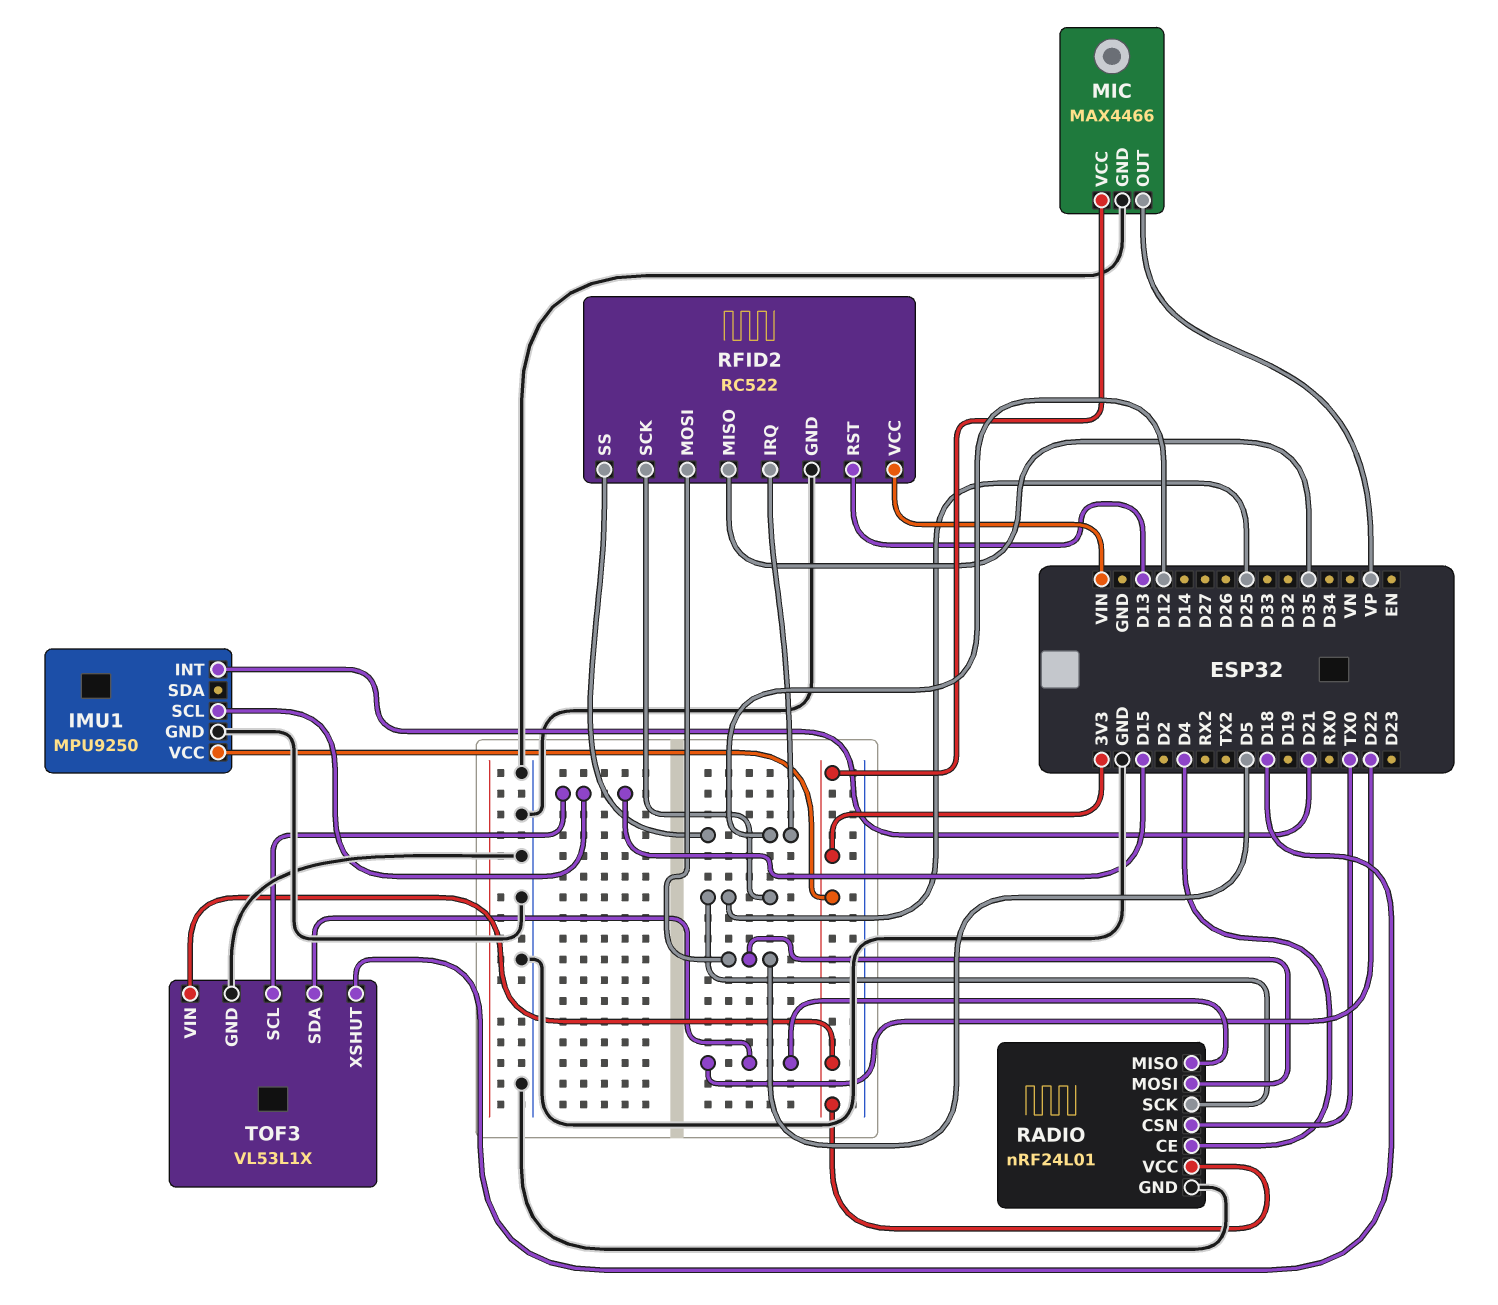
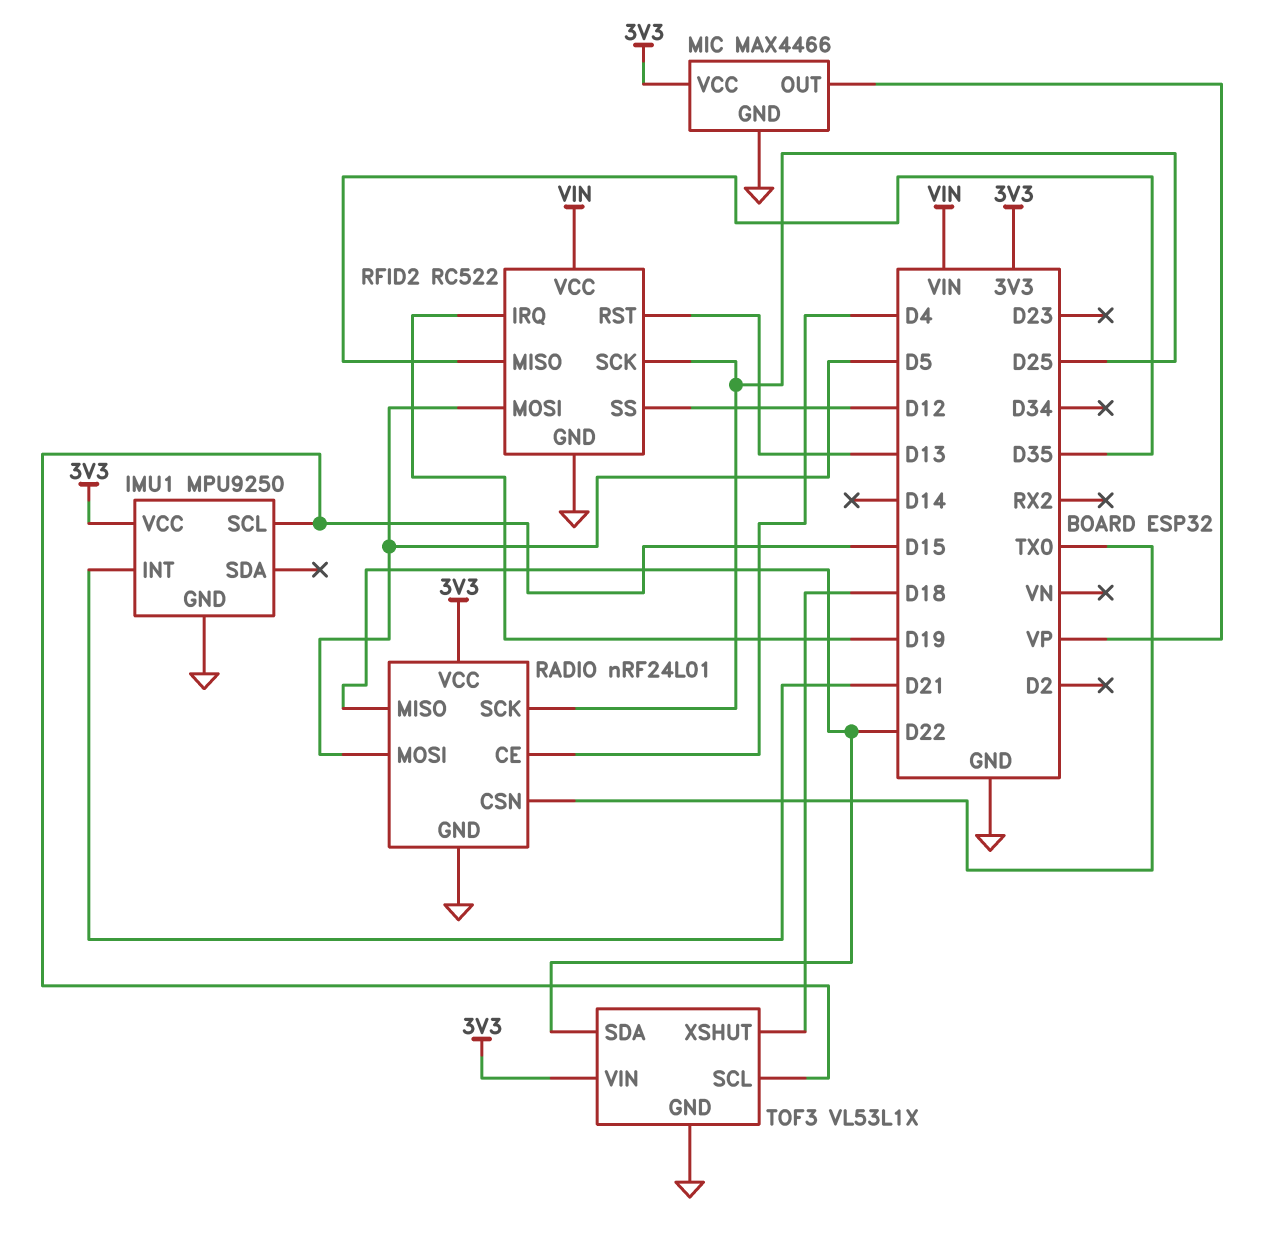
RFID2 pin IRQ: D12 -> D19

